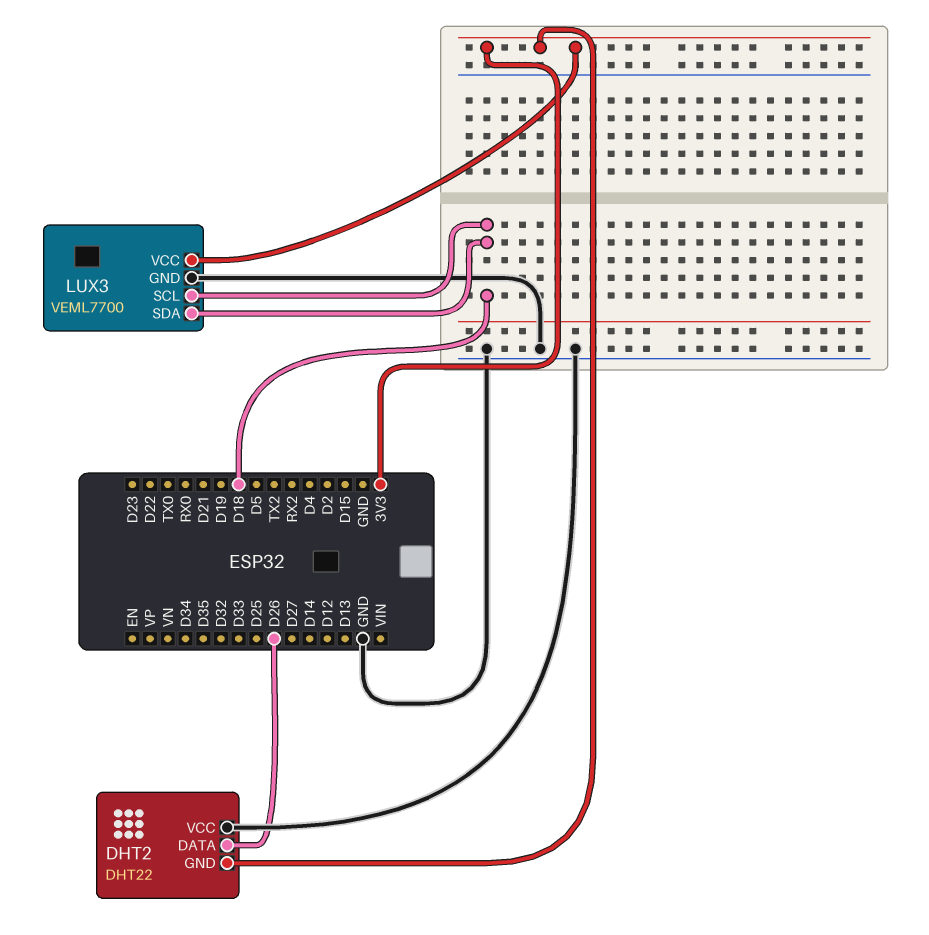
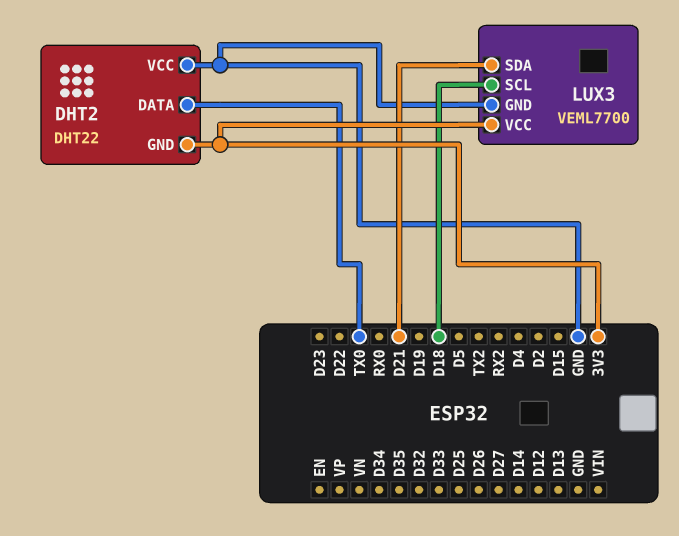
DHT2 pin DATA: D26 -> TX0
LUX3 pin SDA: D18 -> D21

